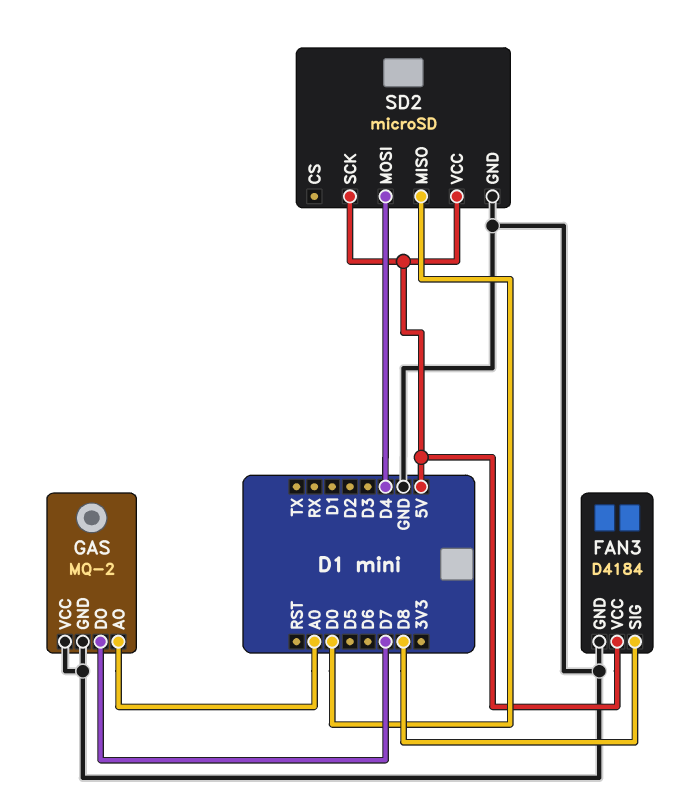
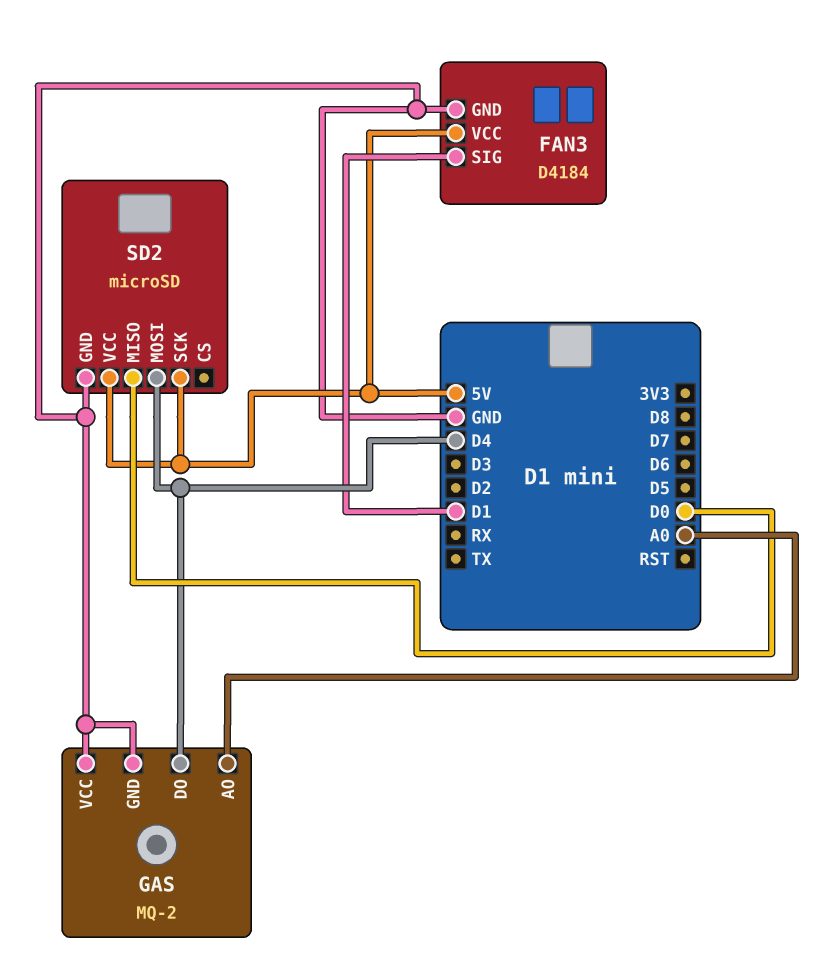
FAN3 pin SIG: D8 -> D1
GAS pin DO: D7 -> D4

